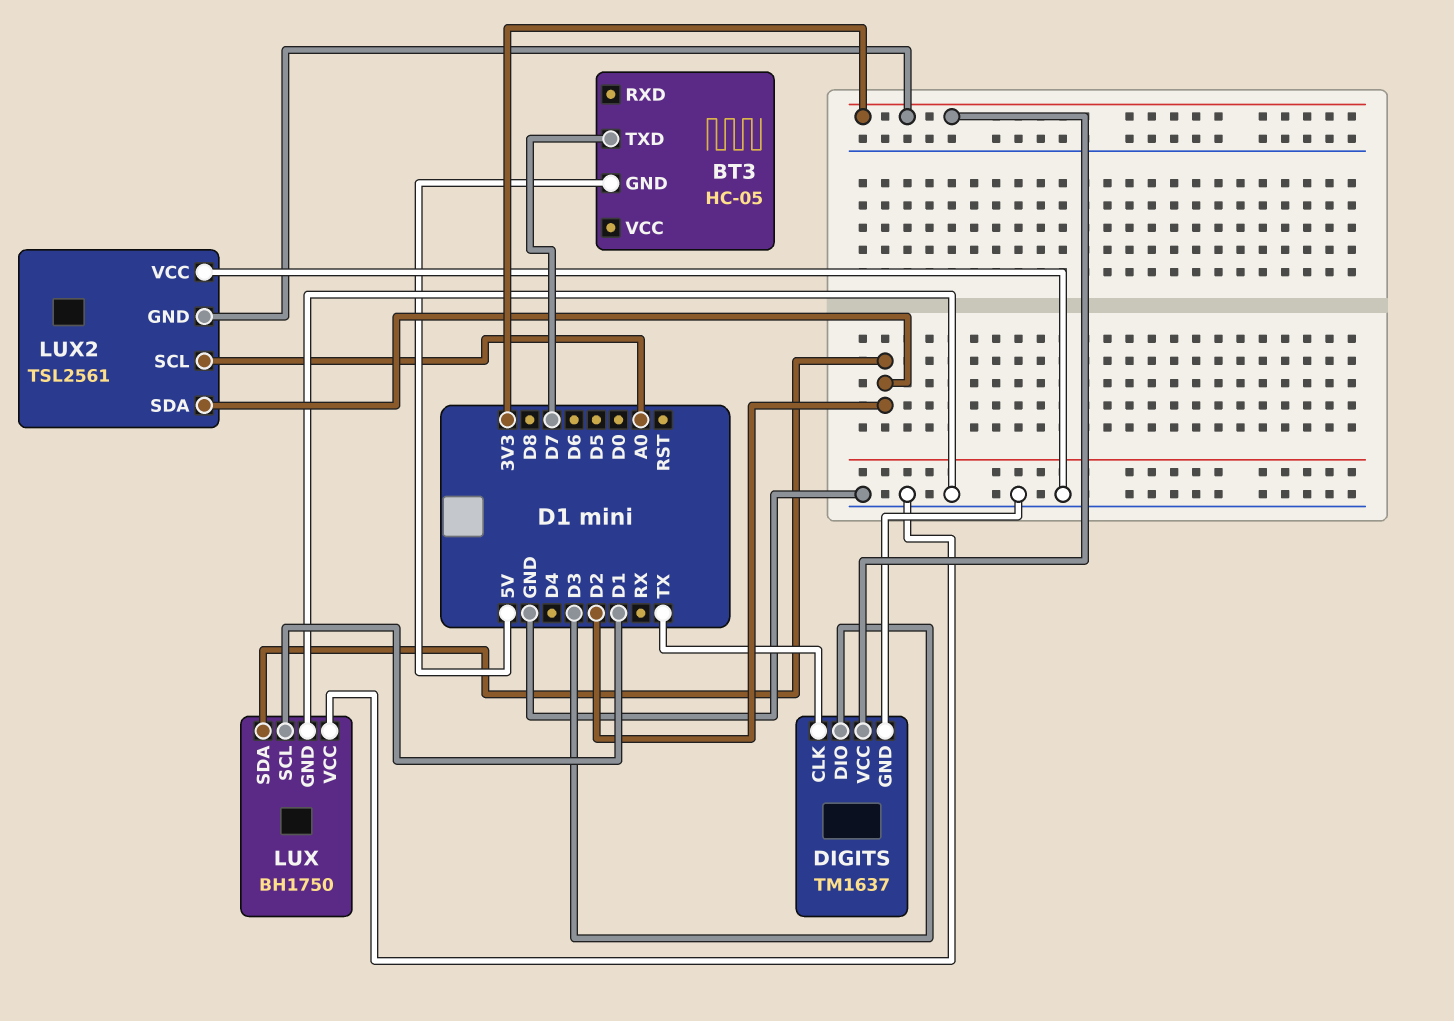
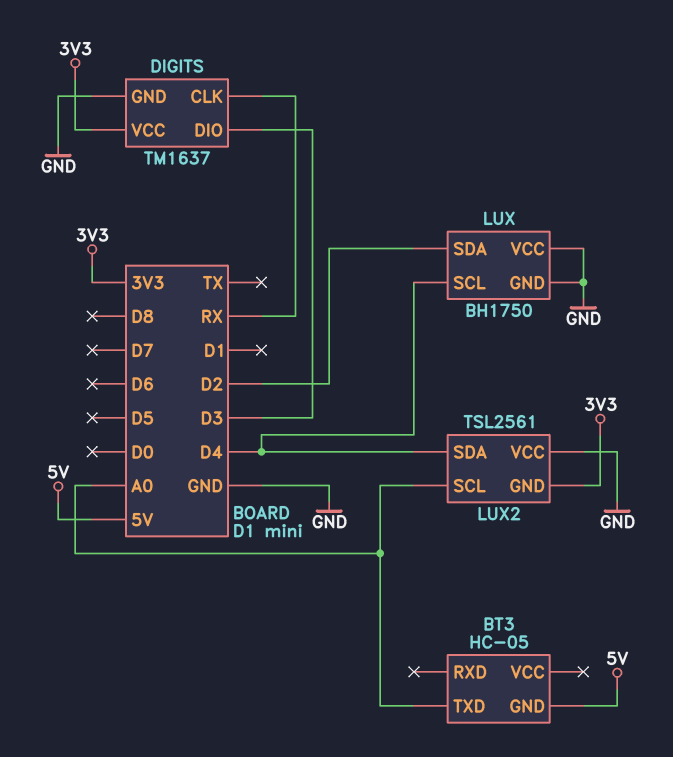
BT3 pin TXD: D7 -> A0
DIGITS pin CLK: TX -> RX
LUX pin SCL: D1 -> D4
LUX2 pin SDA: D2 -> D4

